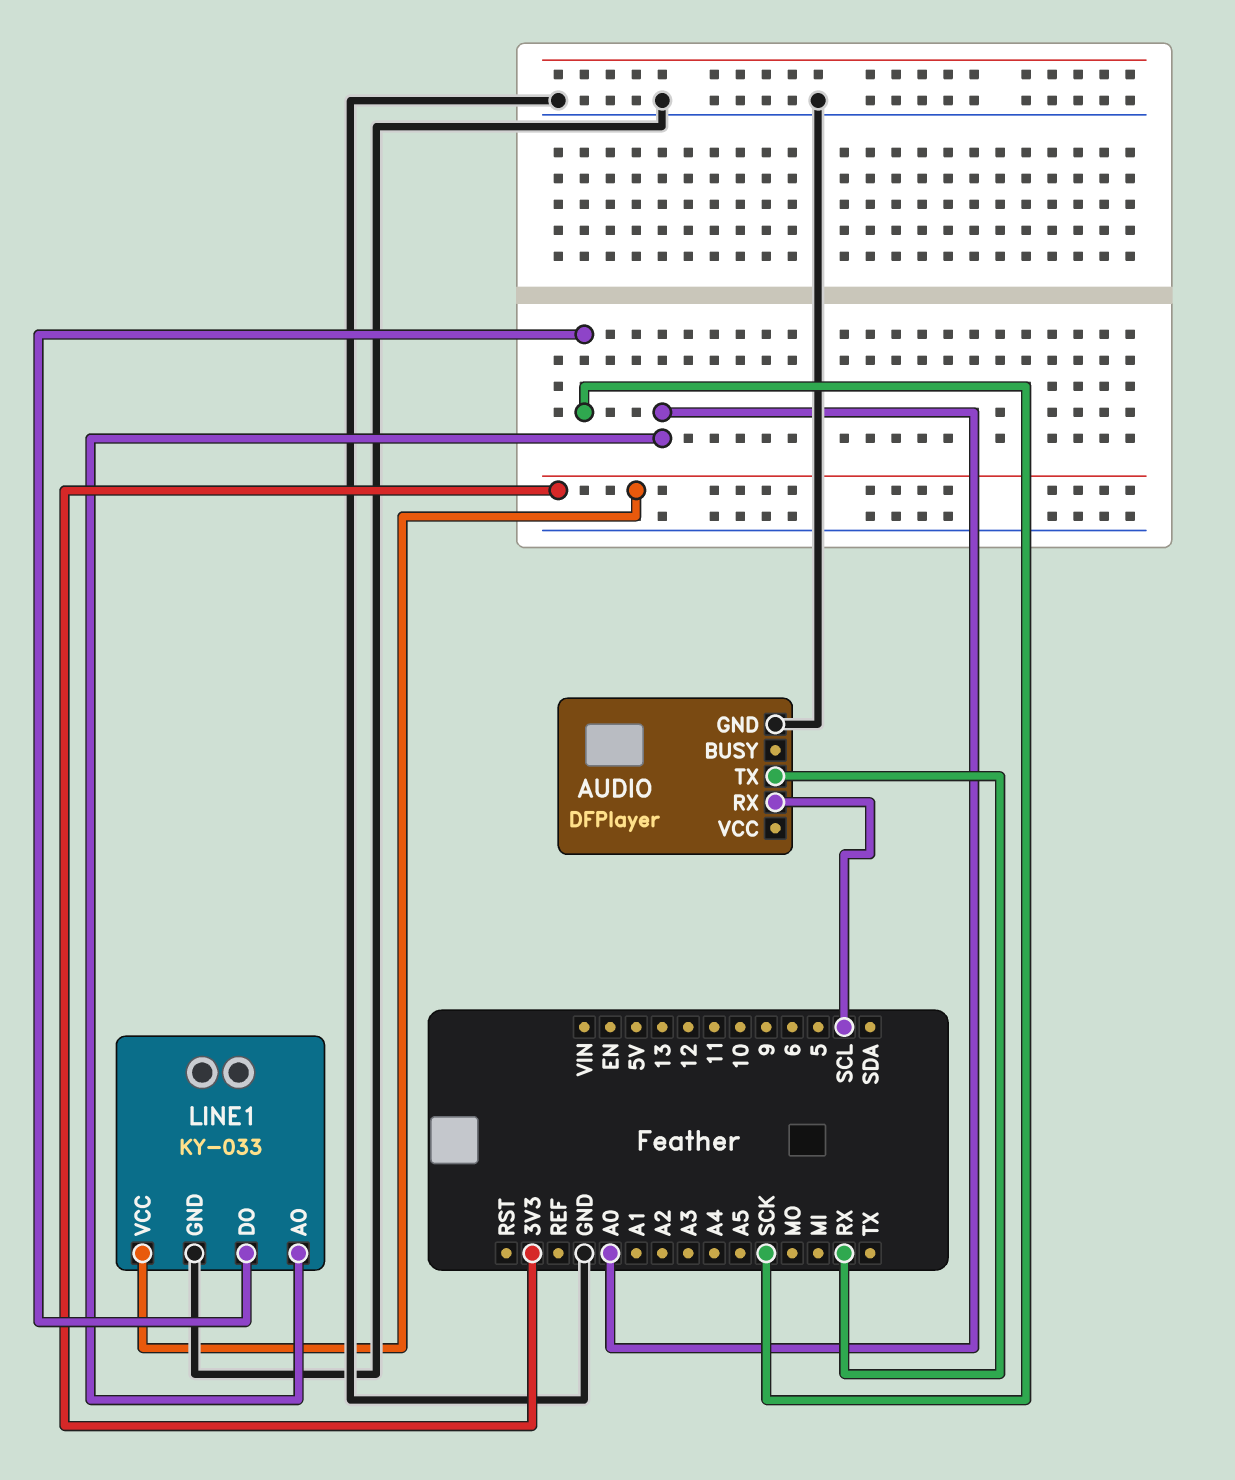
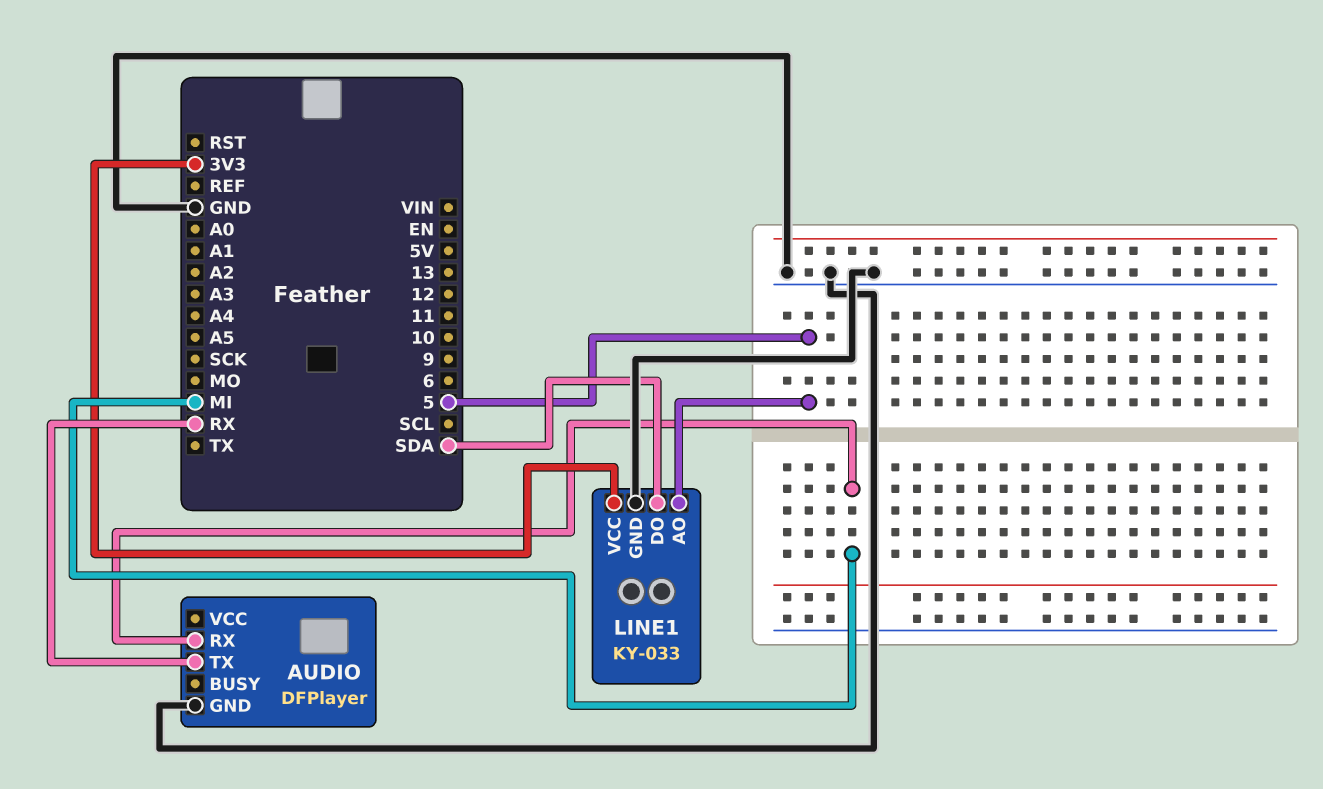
AUDIO pin RX: SCL -> MI
LINE1 pin AO: A0 -> 5
LINE1 pin DO: SCK -> SDA

